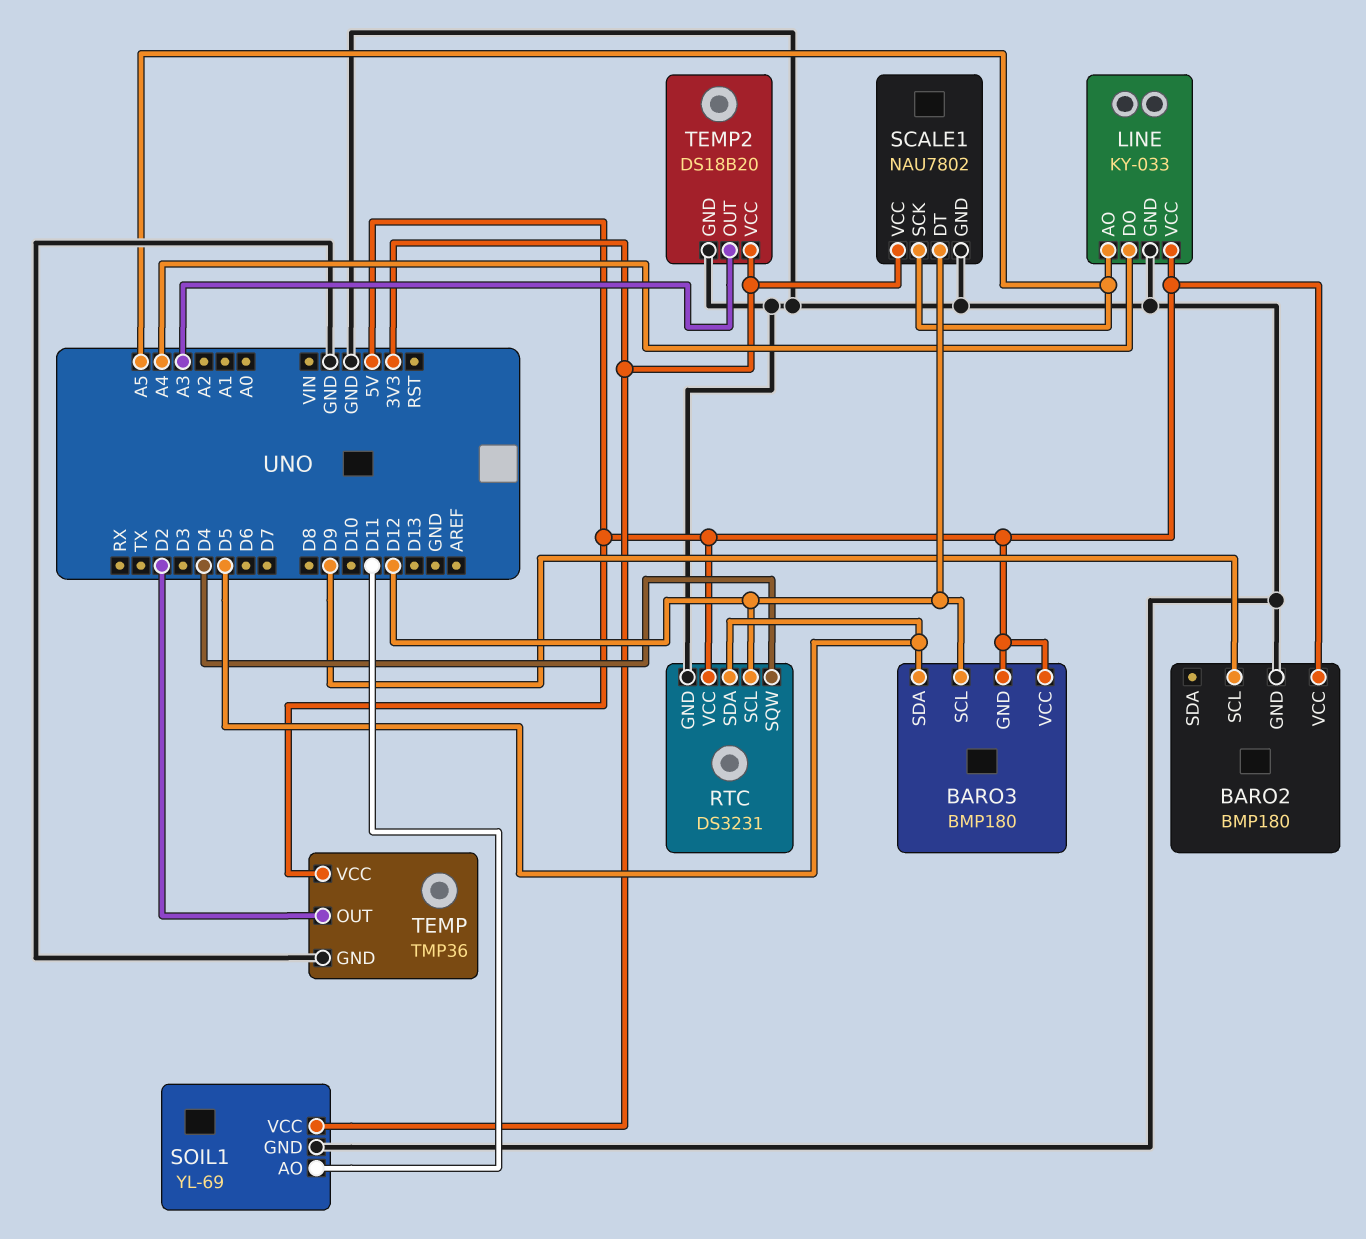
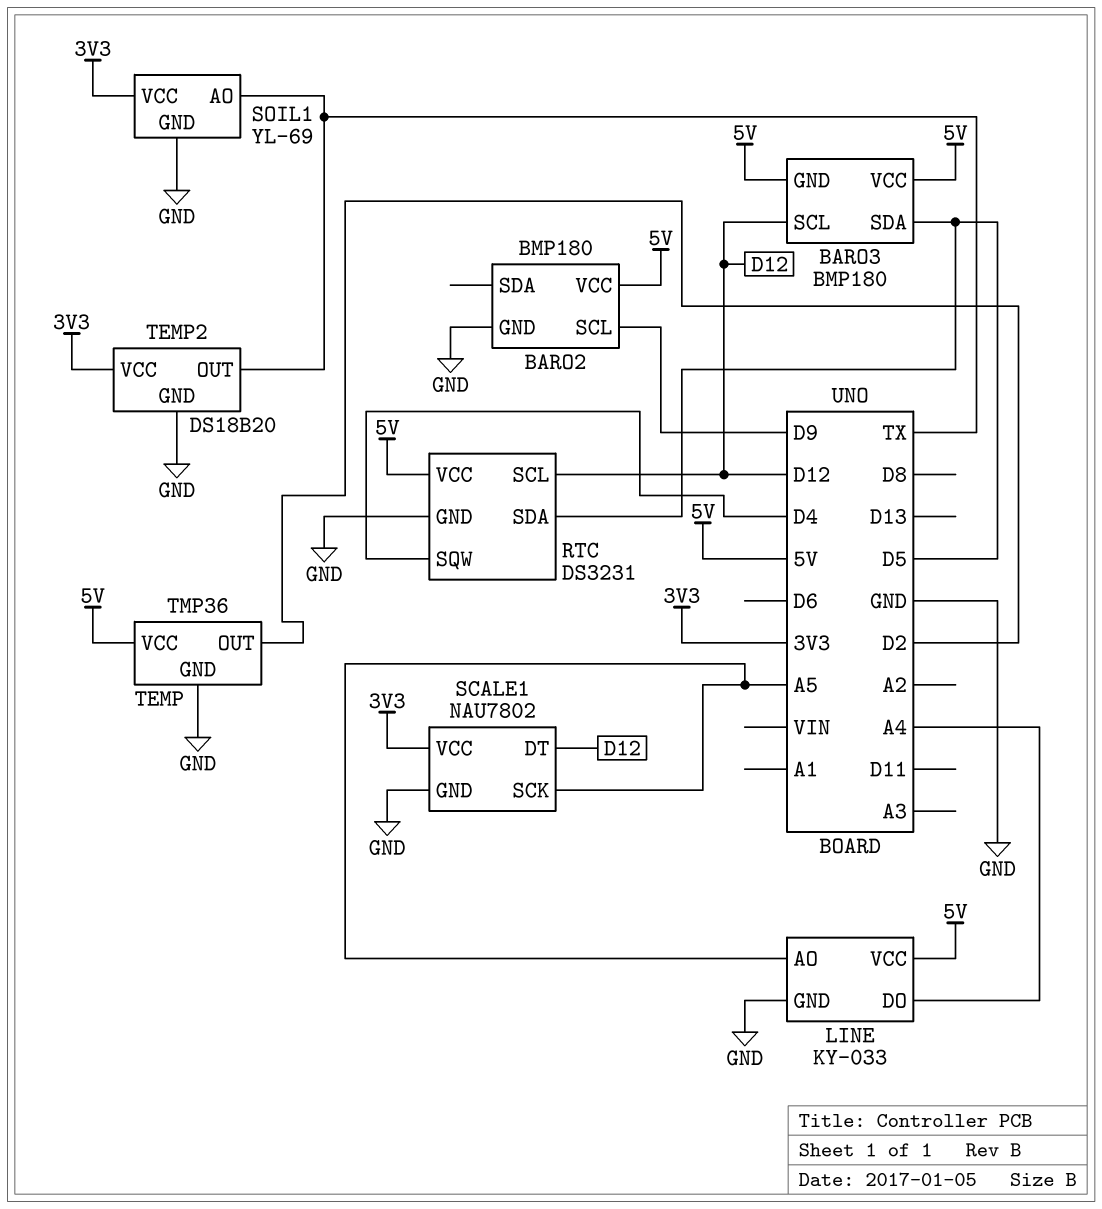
SOIL1 pin AO: D11 -> TX
TEMP2 pin OUT: A3 -> TX

